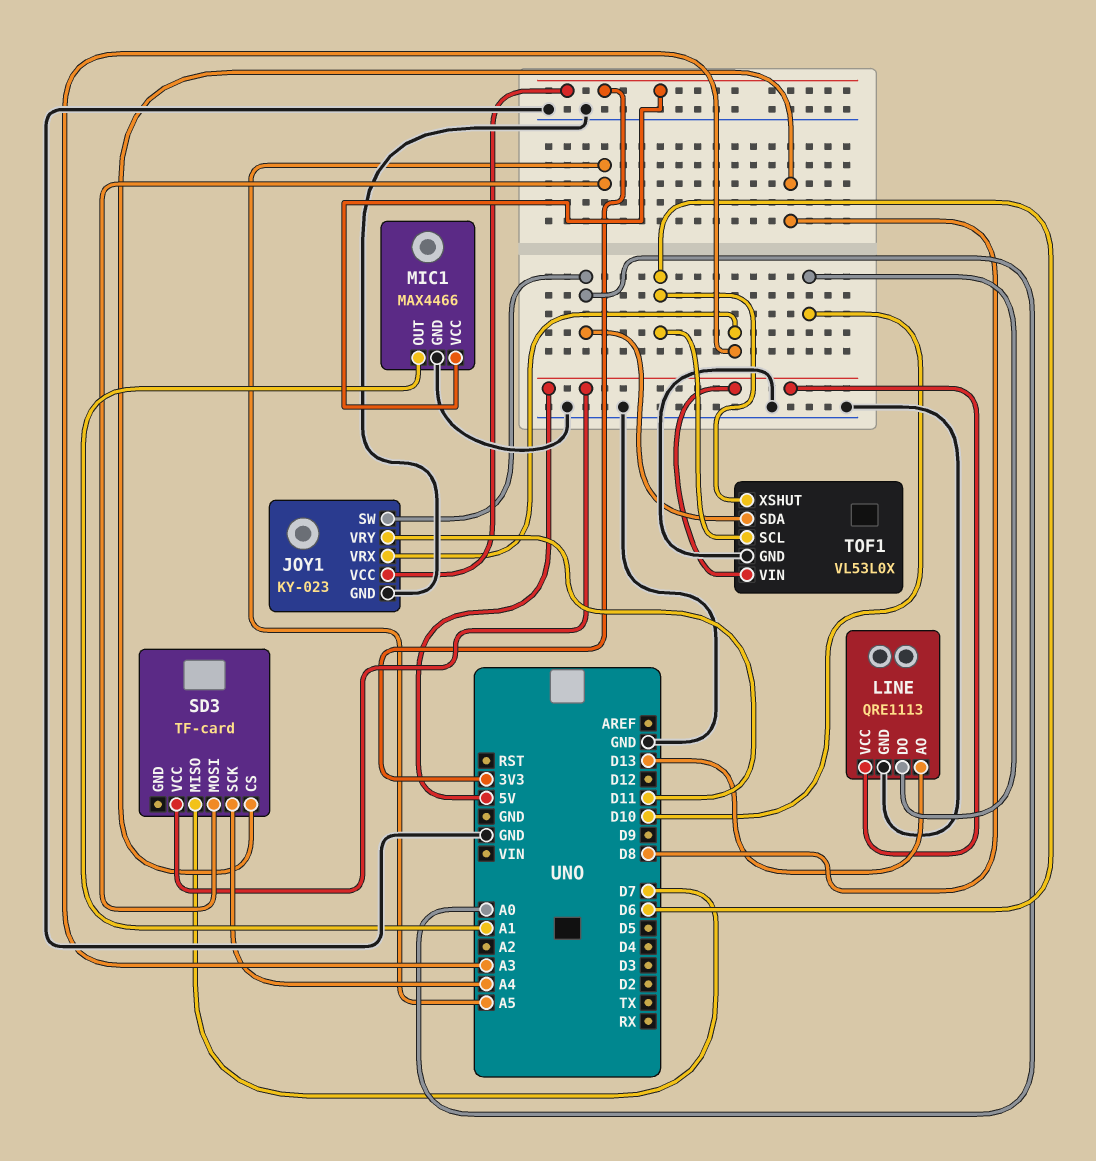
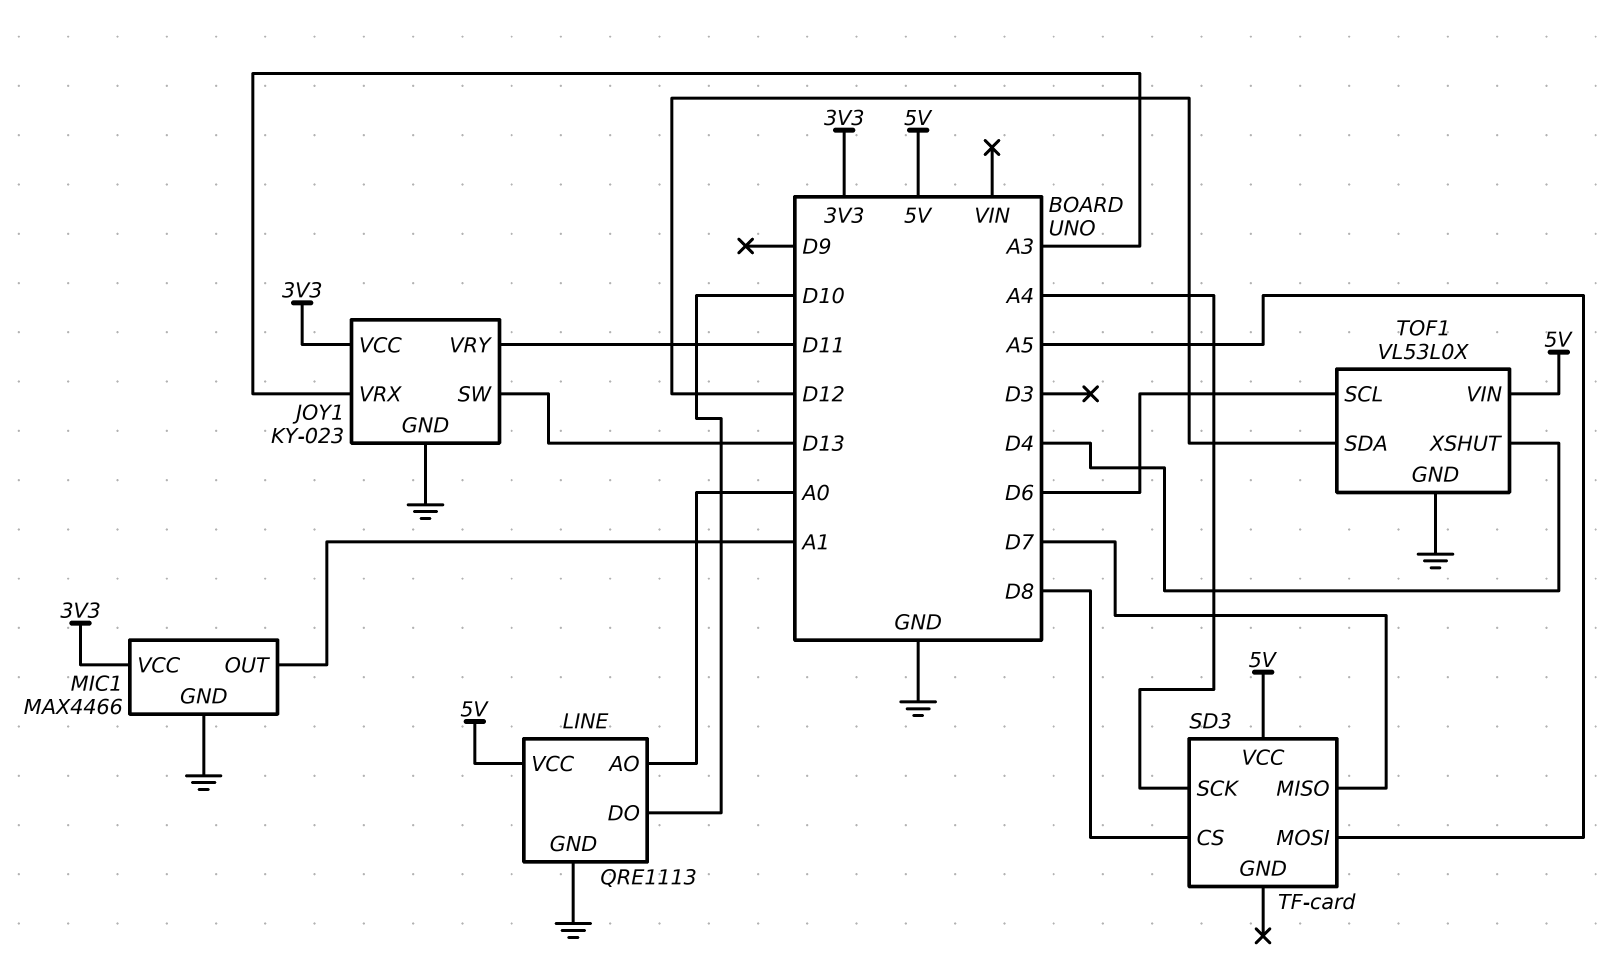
JOY1 pin SW: A0 -> D13
LINE pin AO: D13 -> A0
TOF1 pin SDA: A0 -> D12
TOF1 pin XSHUT: D6 -> D4

